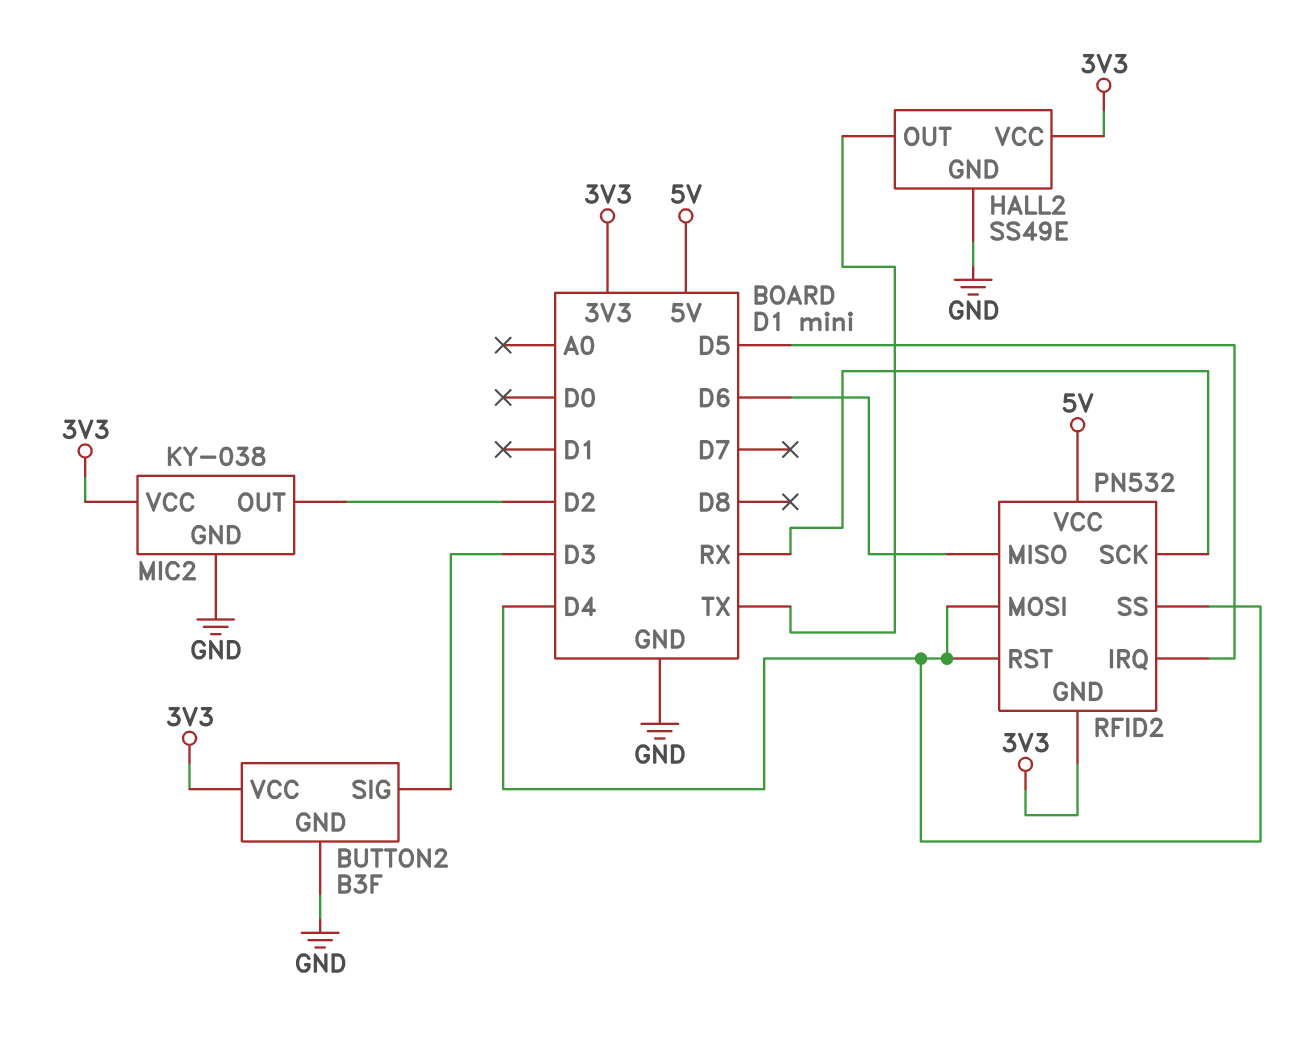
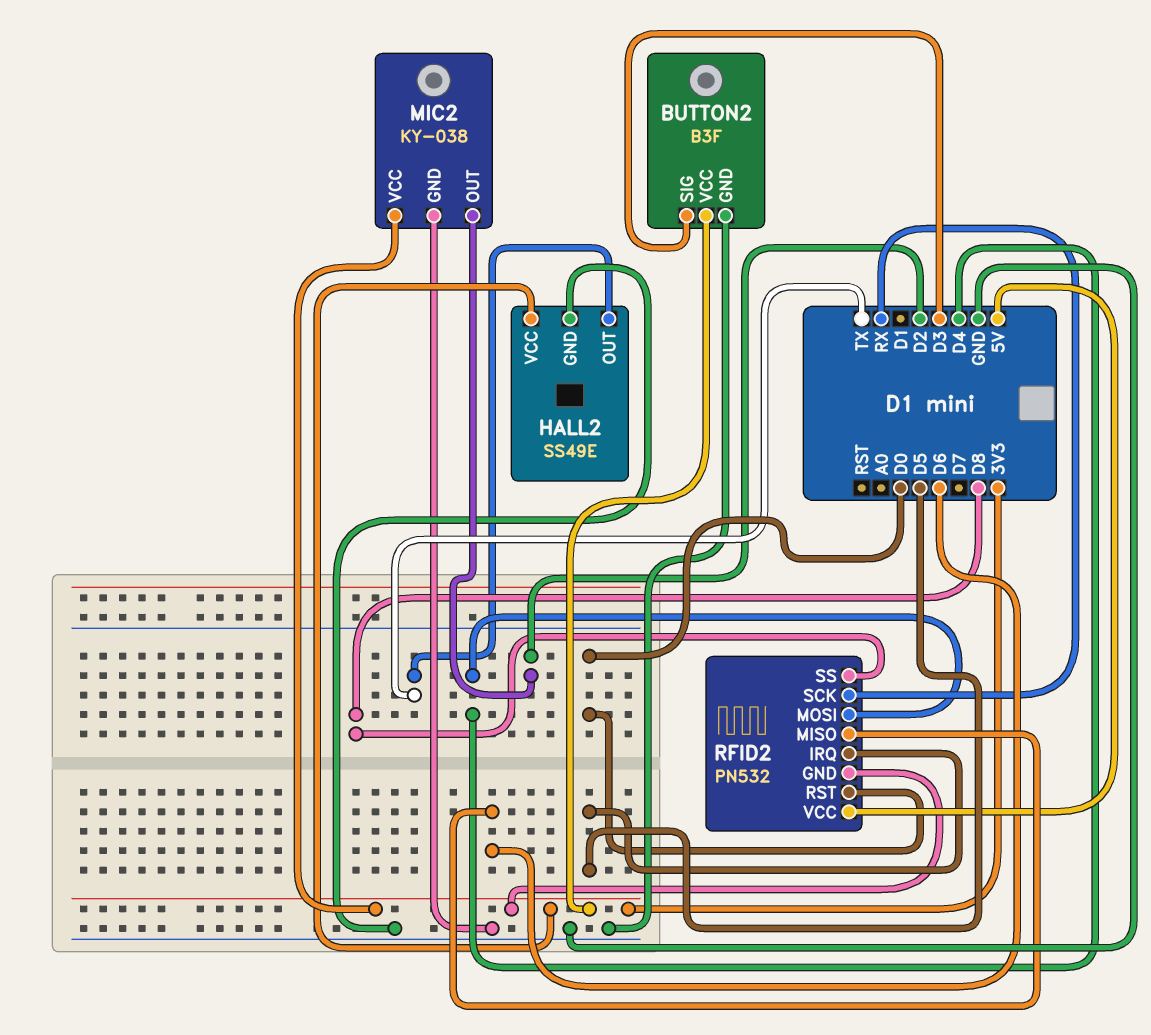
RFID2 pin RST: D4 -> D0
RFID2 pin SS: D4 -> D8

